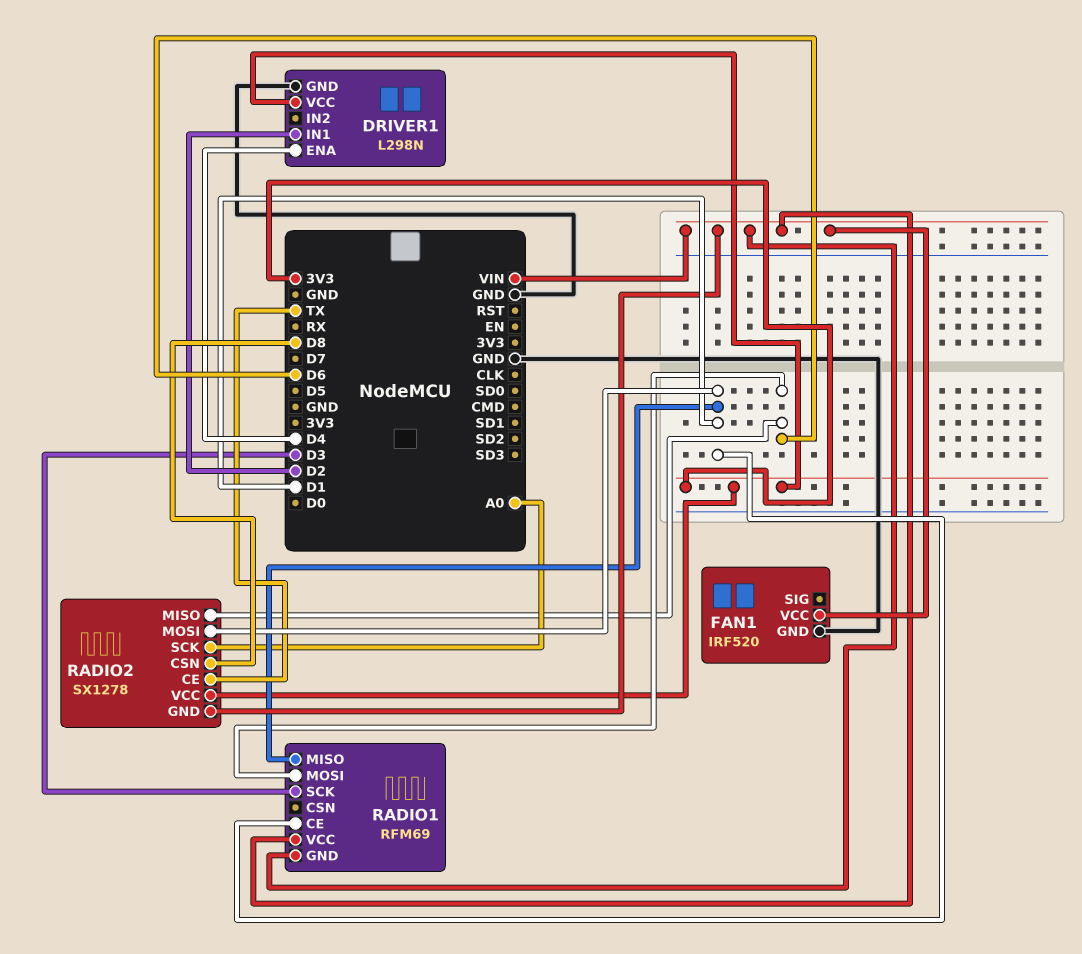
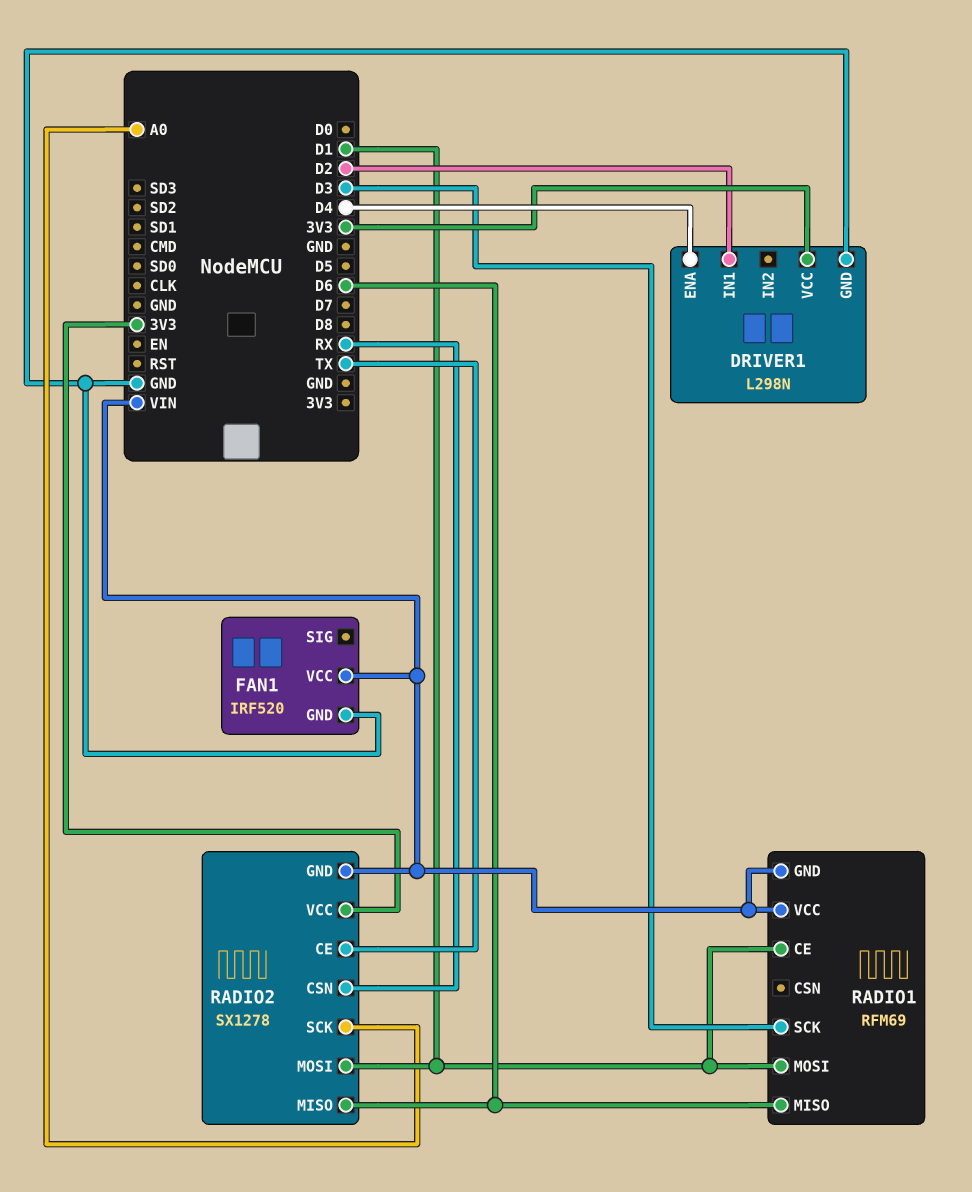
RADIO1 pin MISO: D1 -> D6
RADIO1 pin MOSI: D6 -> D1
RADIO2 pin CSN: D8 -> RX

